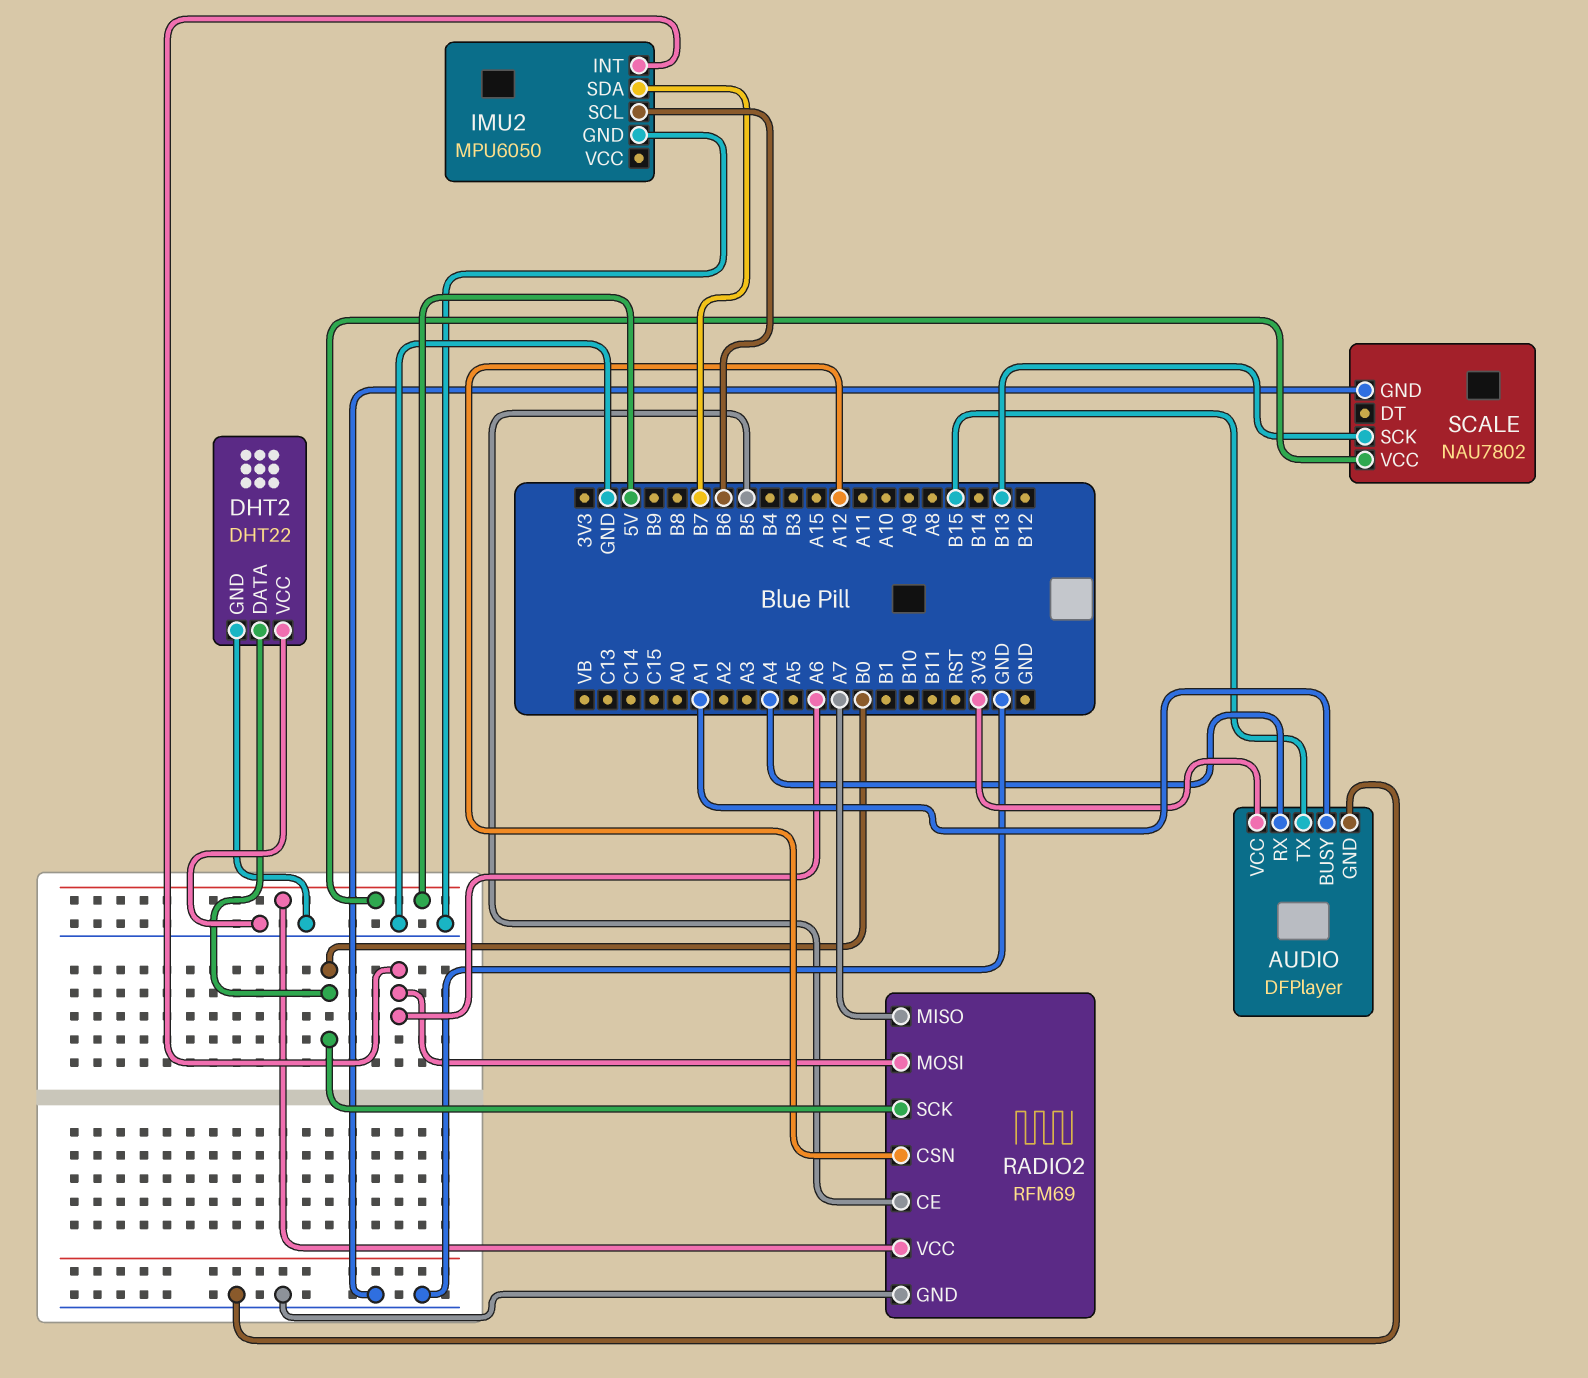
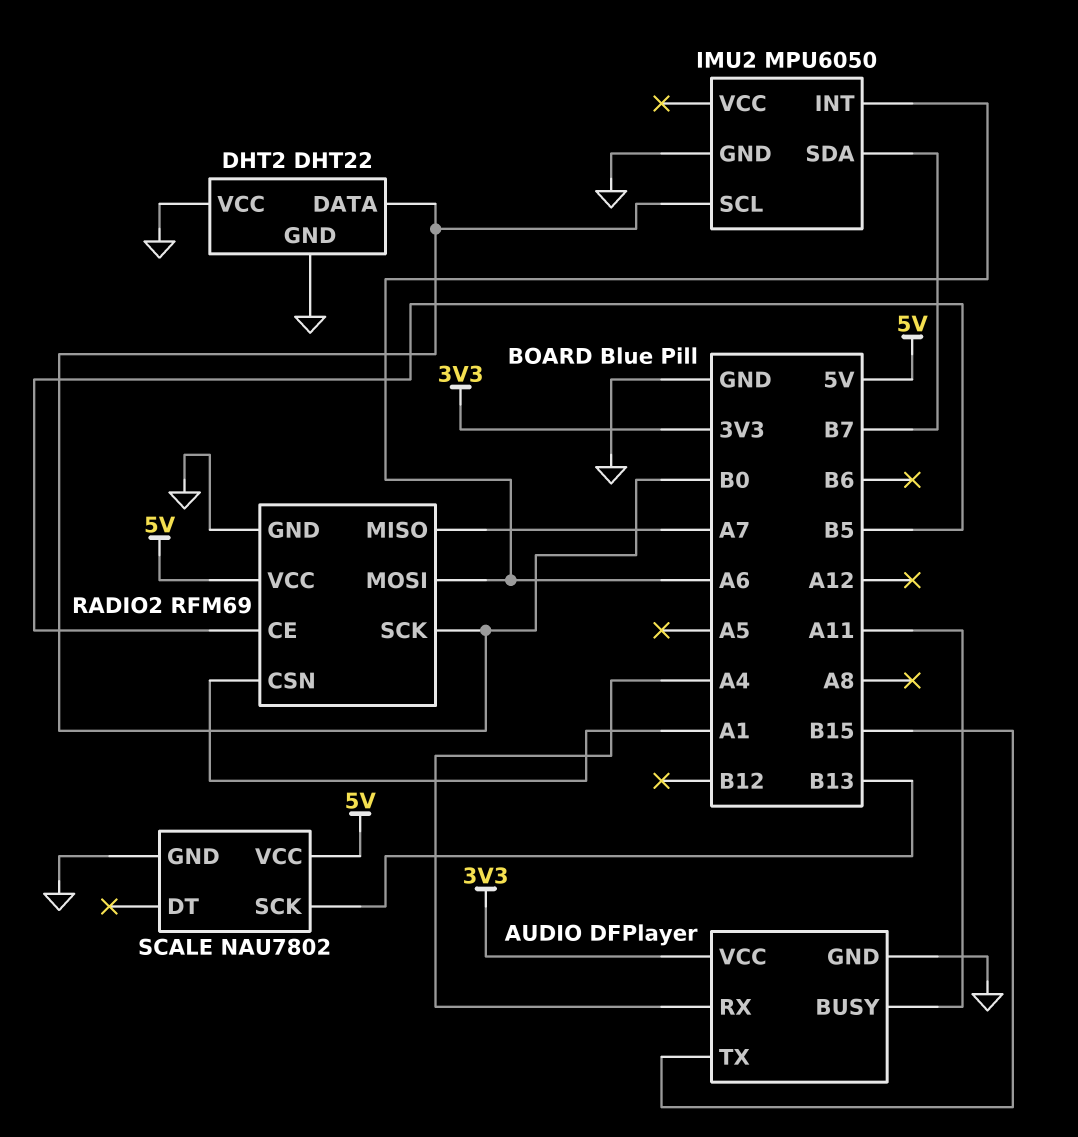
AUDIO pin BUSY: A1 -> A11
IMU2 pin SCL: B6 -> B0
RADIO2 pin CSN: A12 -> A1

